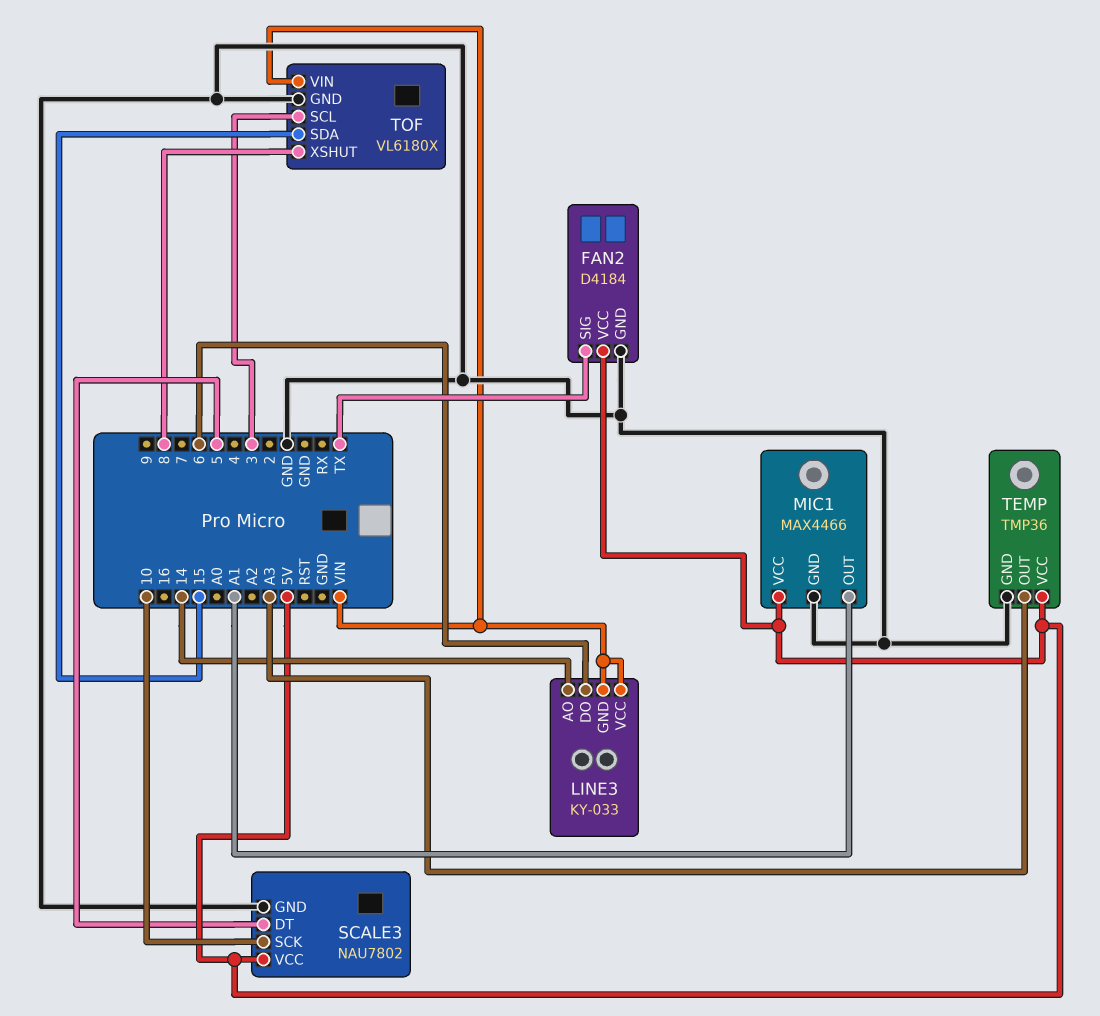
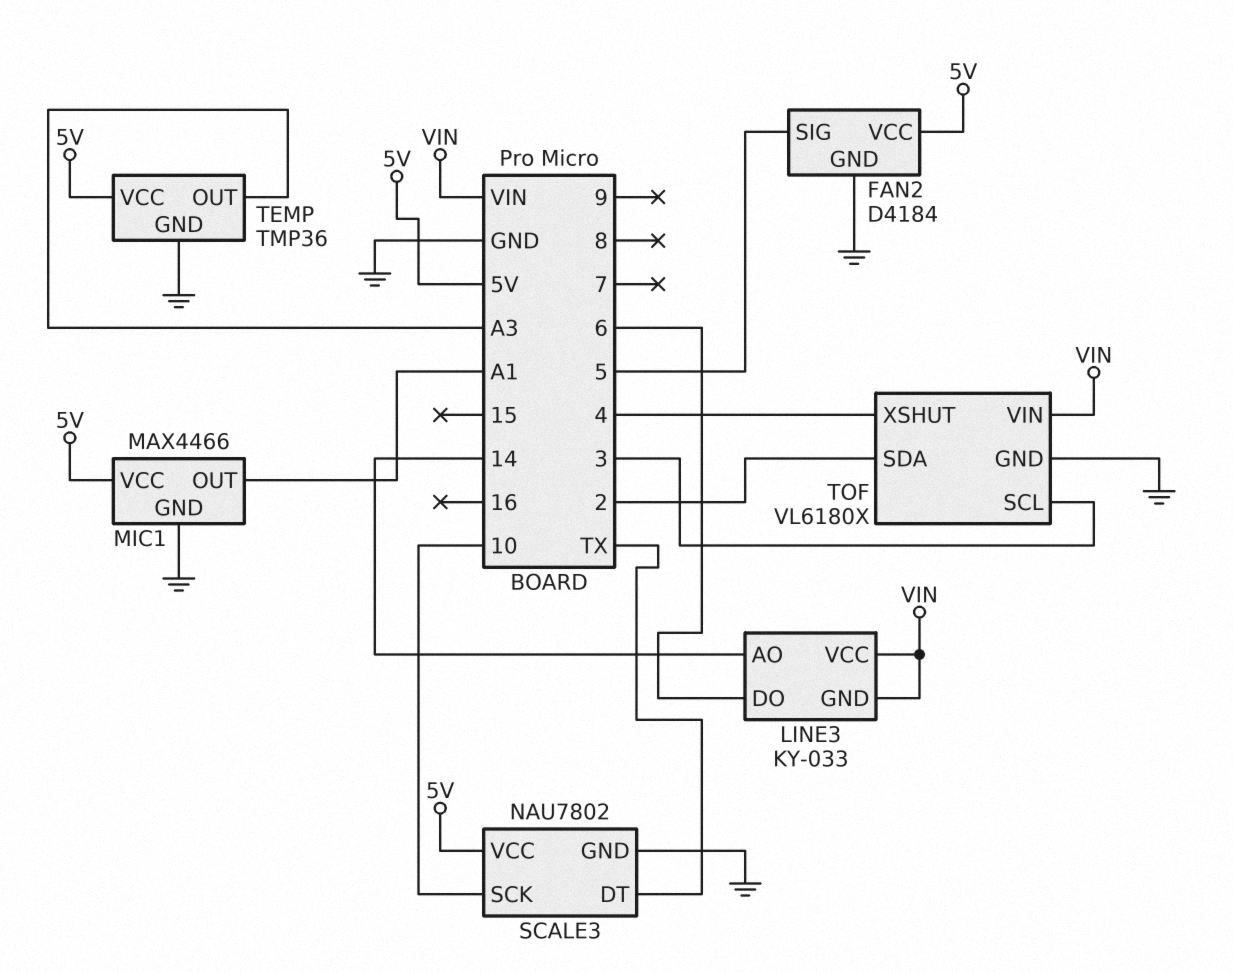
FAN2 pin SIG: TX -> 5
SCALE3 pin DT: 5 -> TX
TOF pin SDA: 15 -> 2
TOF pin XSHUT: 8 -> 4

